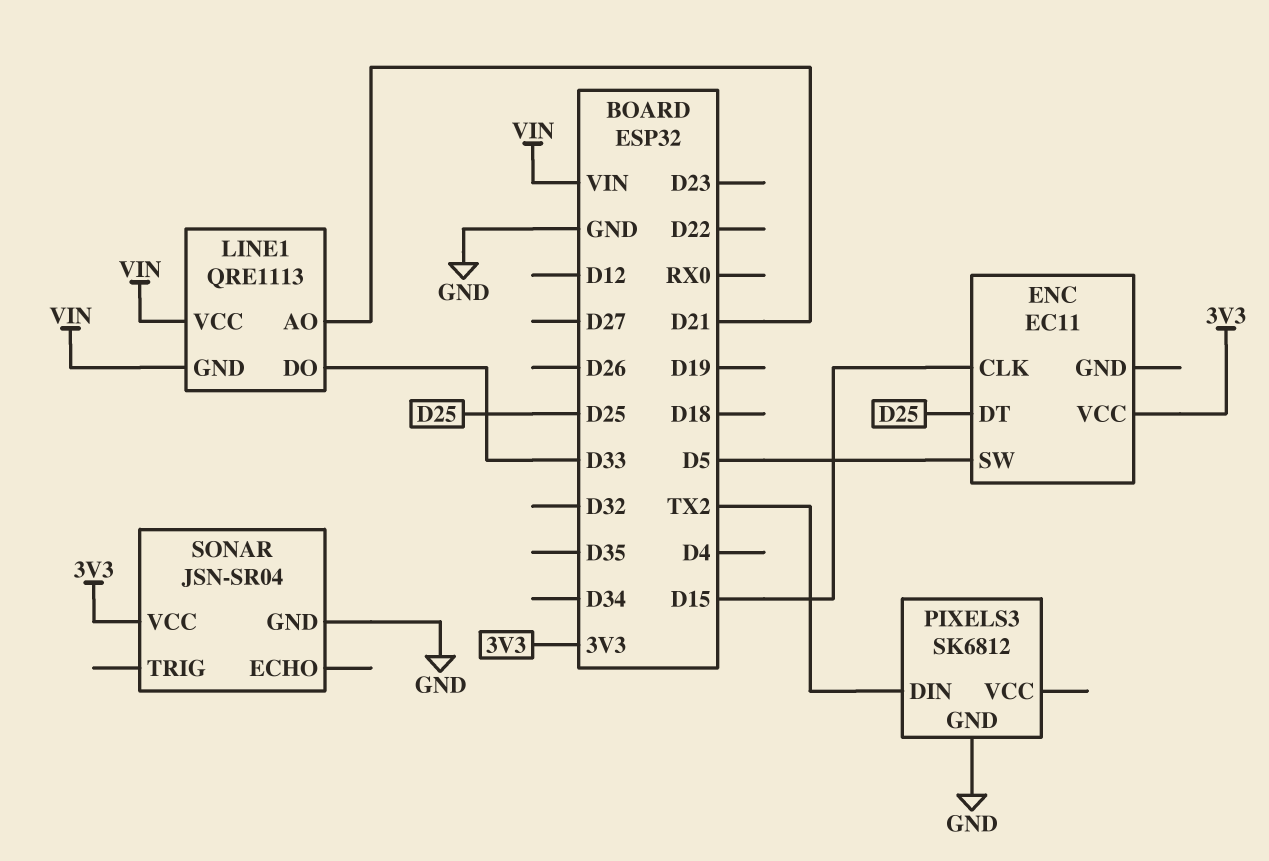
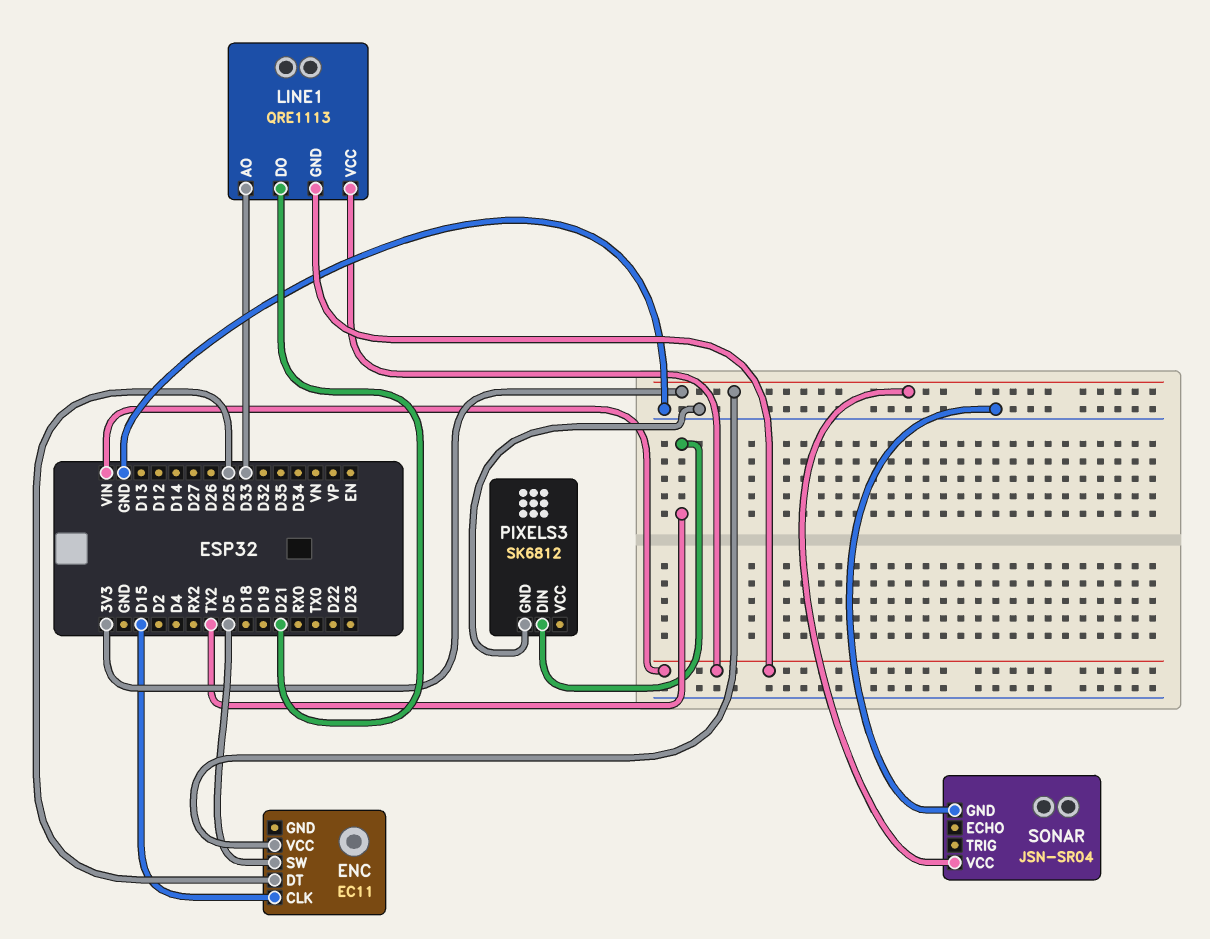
LINE1 pin AO: D21 -> D33
LINE1 pin DO: D33 -> D21

